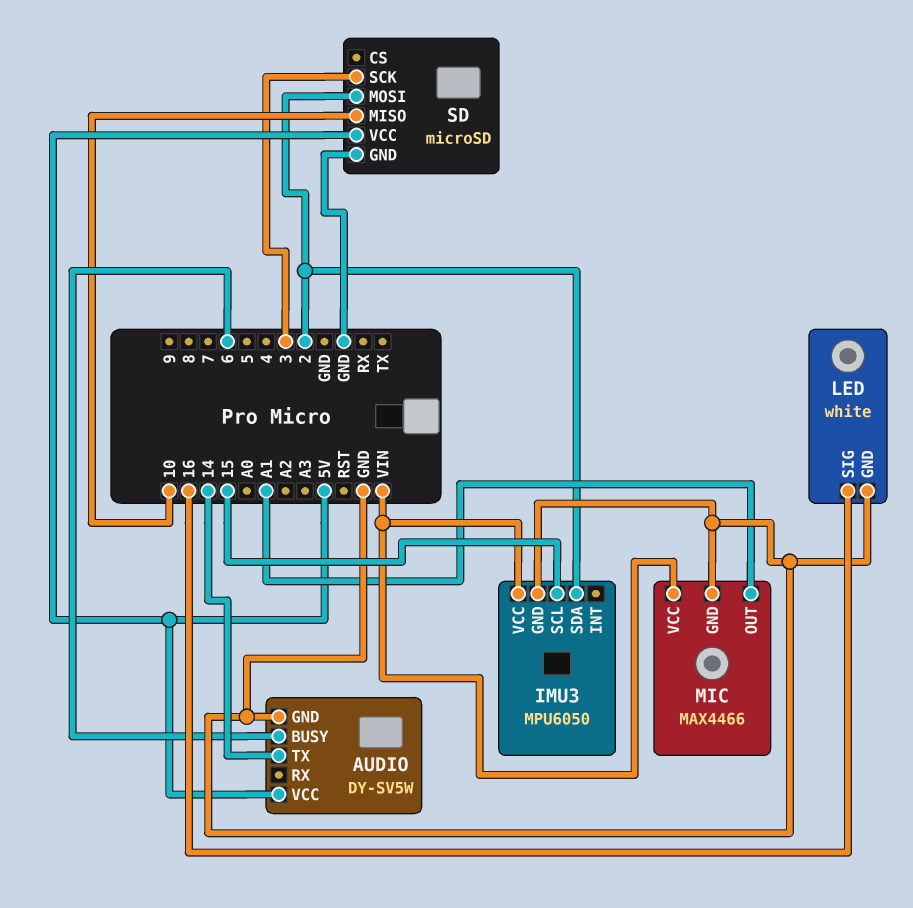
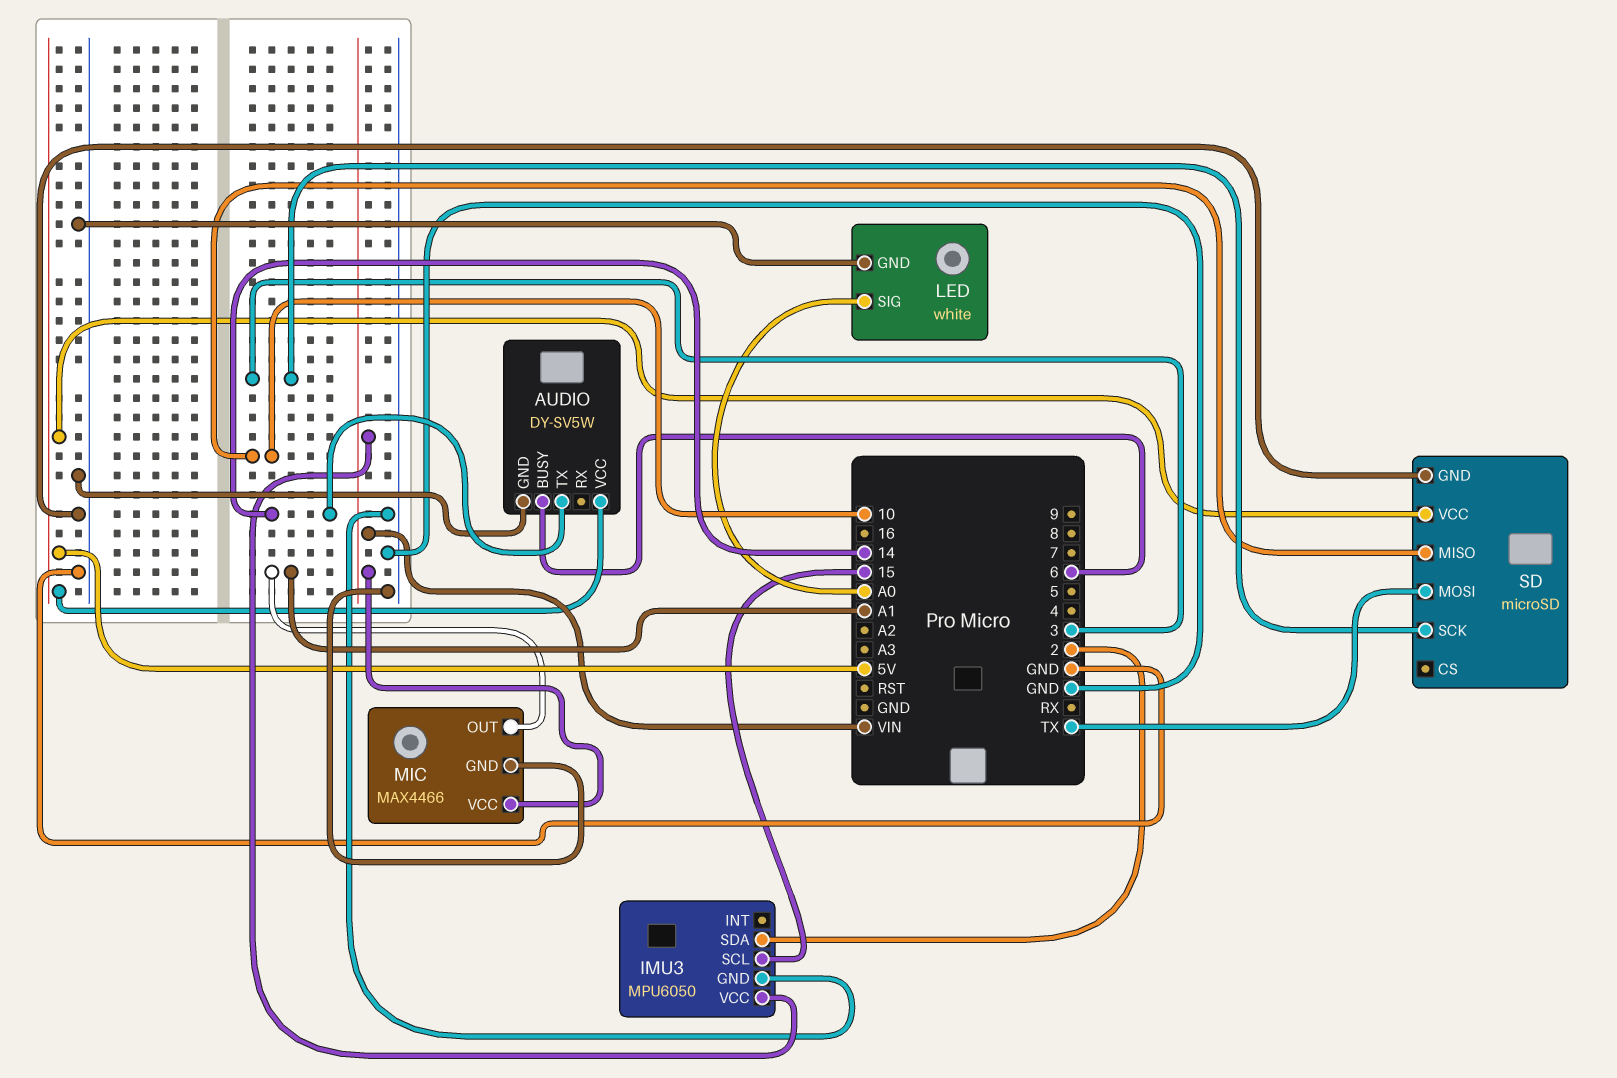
LED pin SIG: 16 -> A0
SD pin MOSI: 2 -> TX

